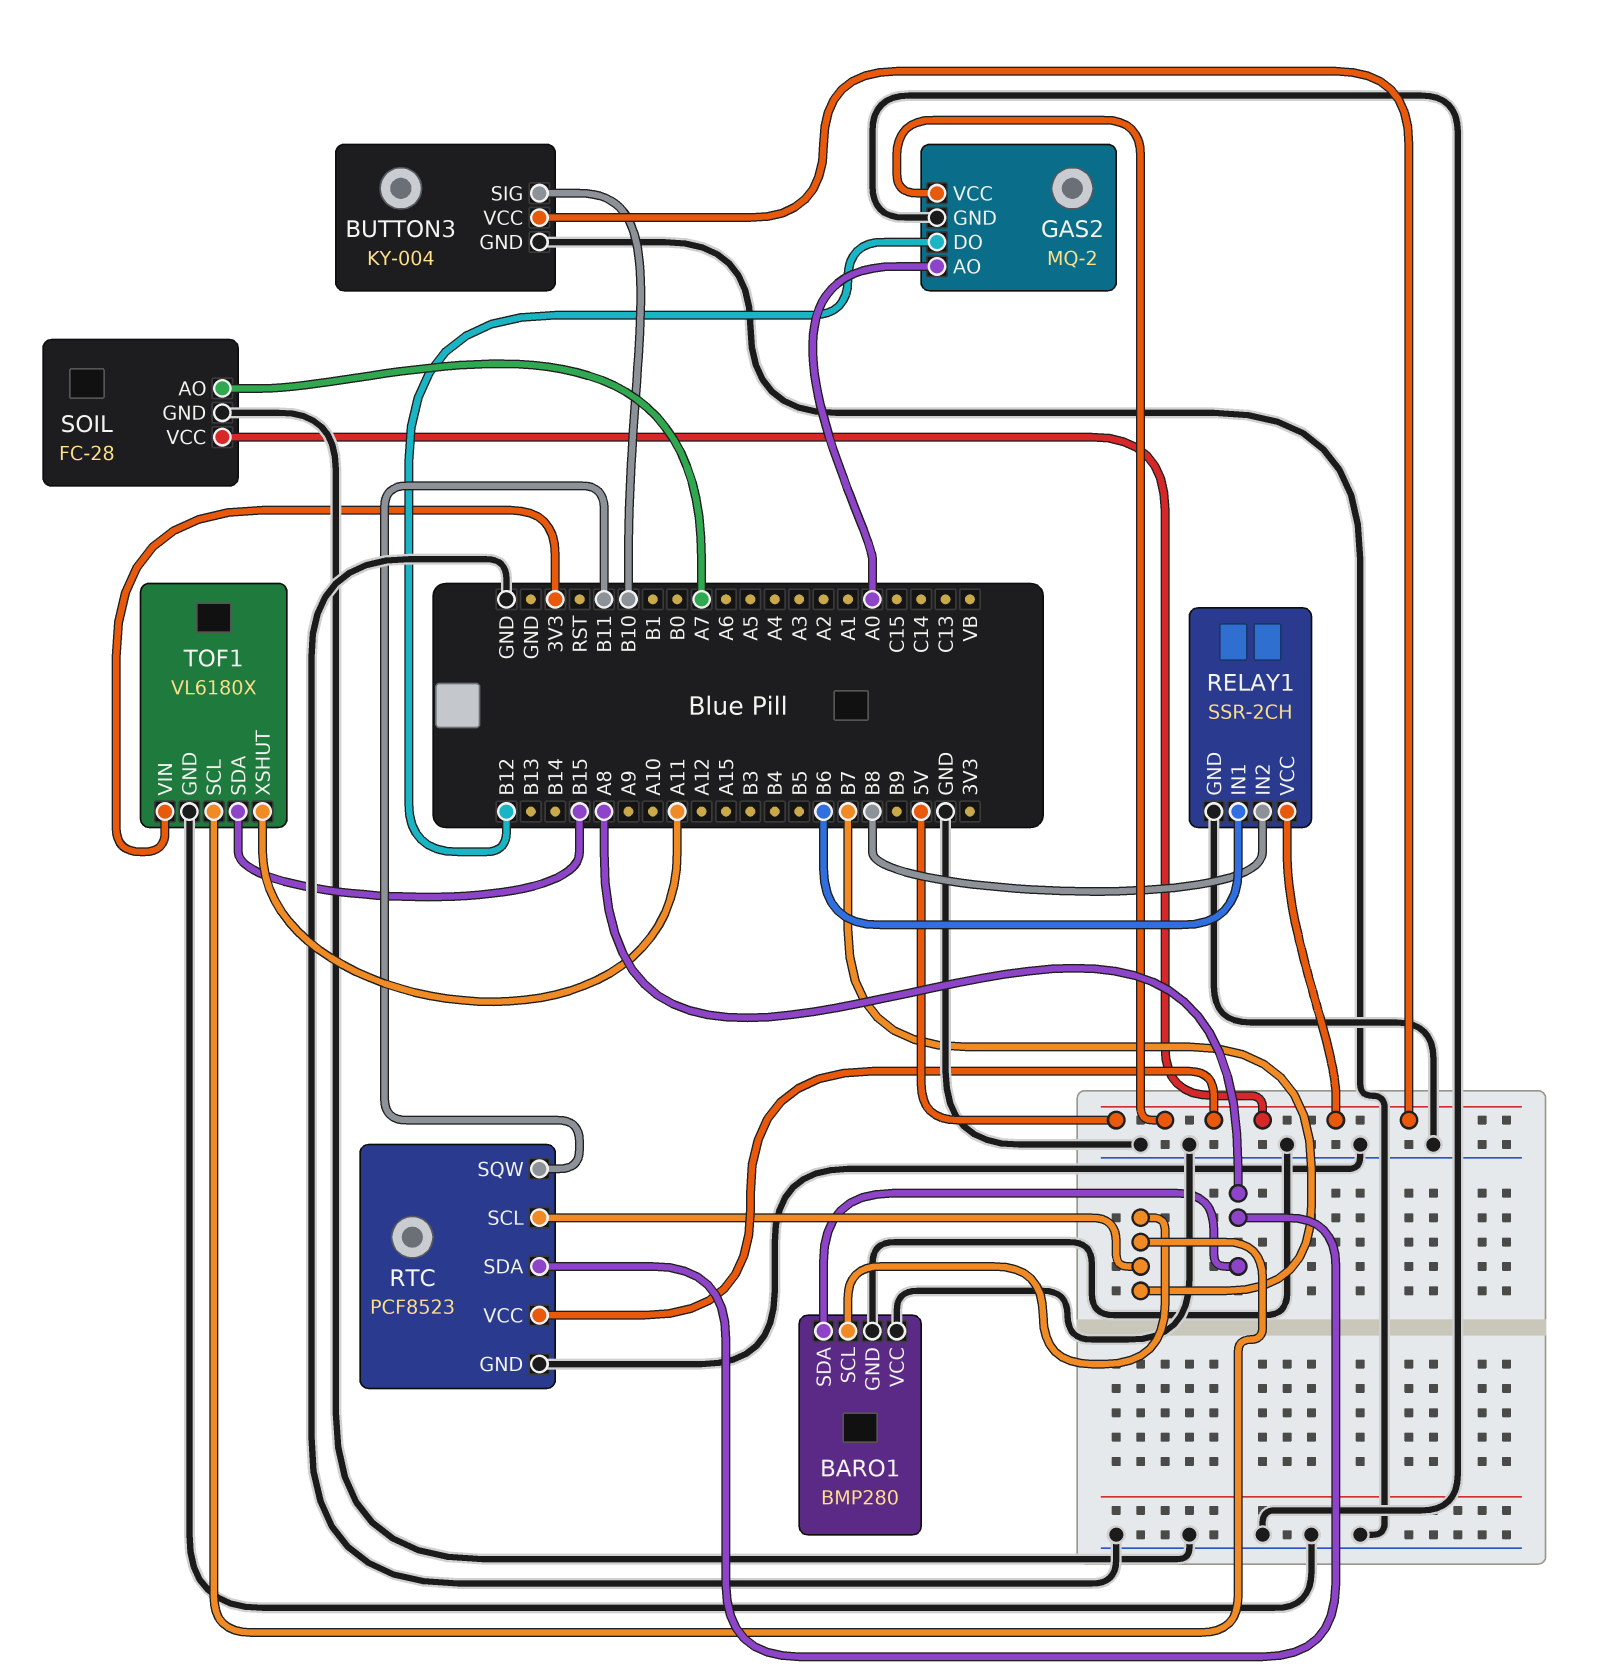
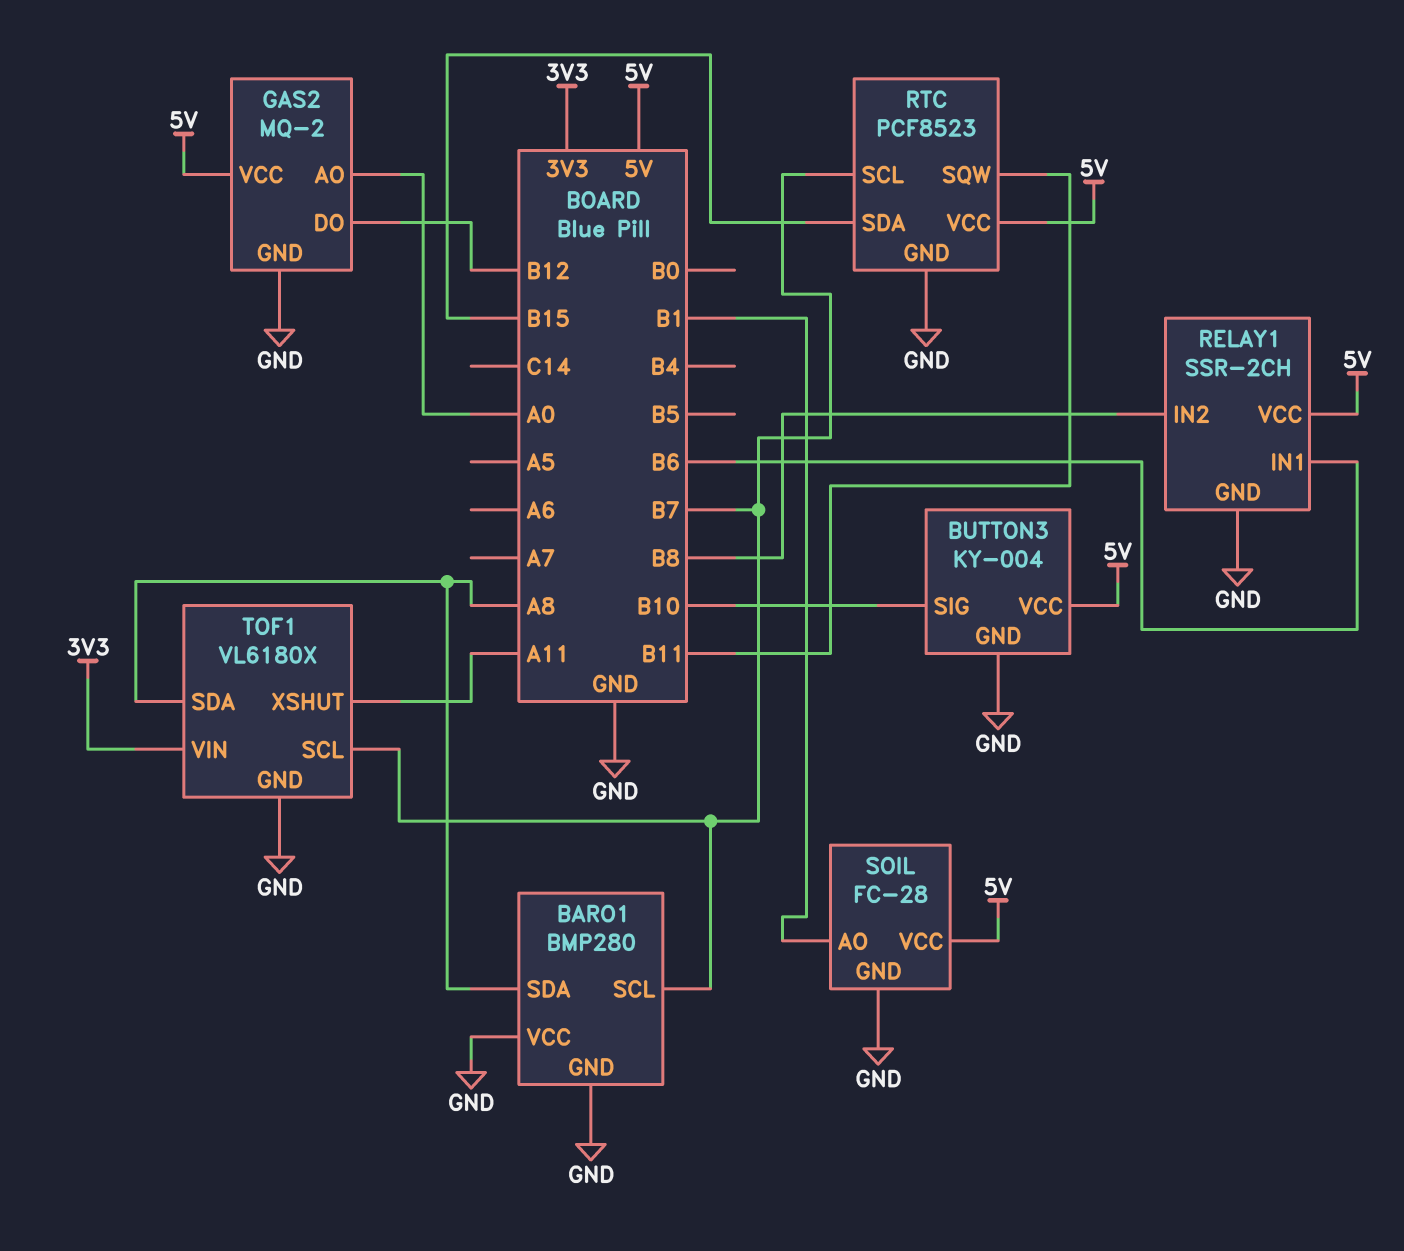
RTC pin SDA: A8 -> B15
SOIL pin AO: A7 -> B1
TOF1 pin SDA: B15 -> A8

